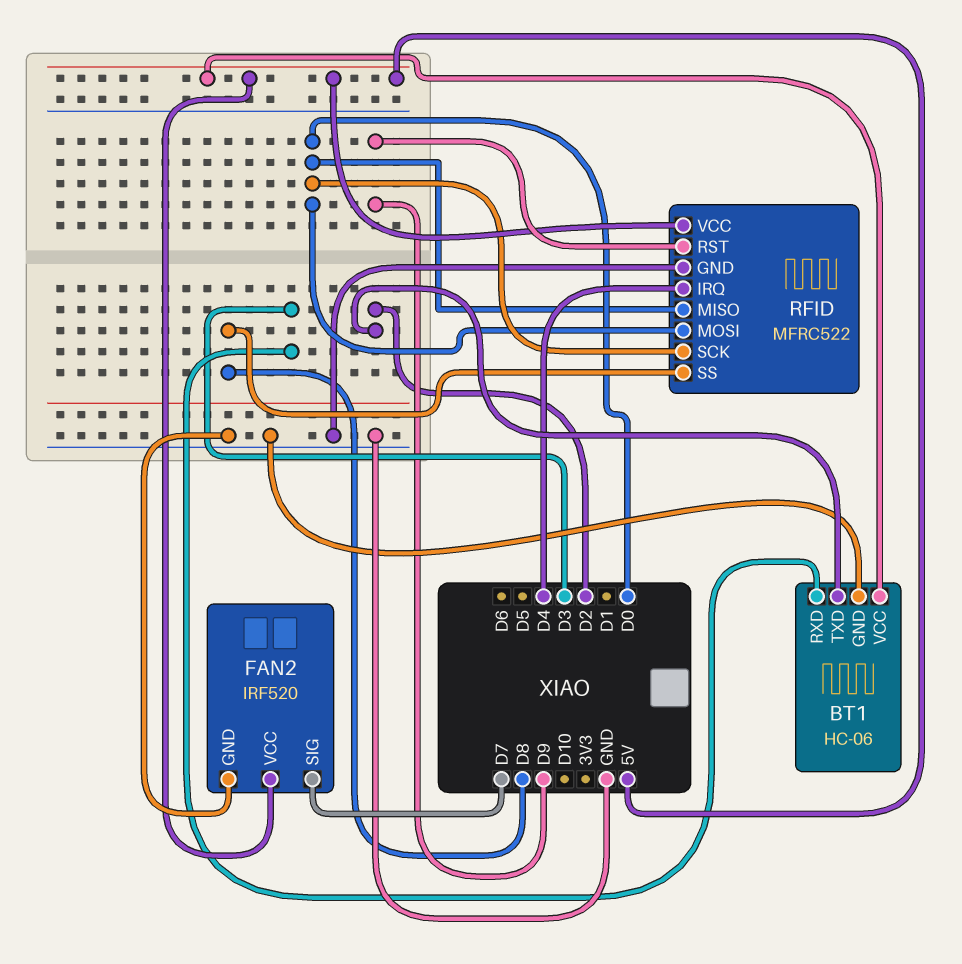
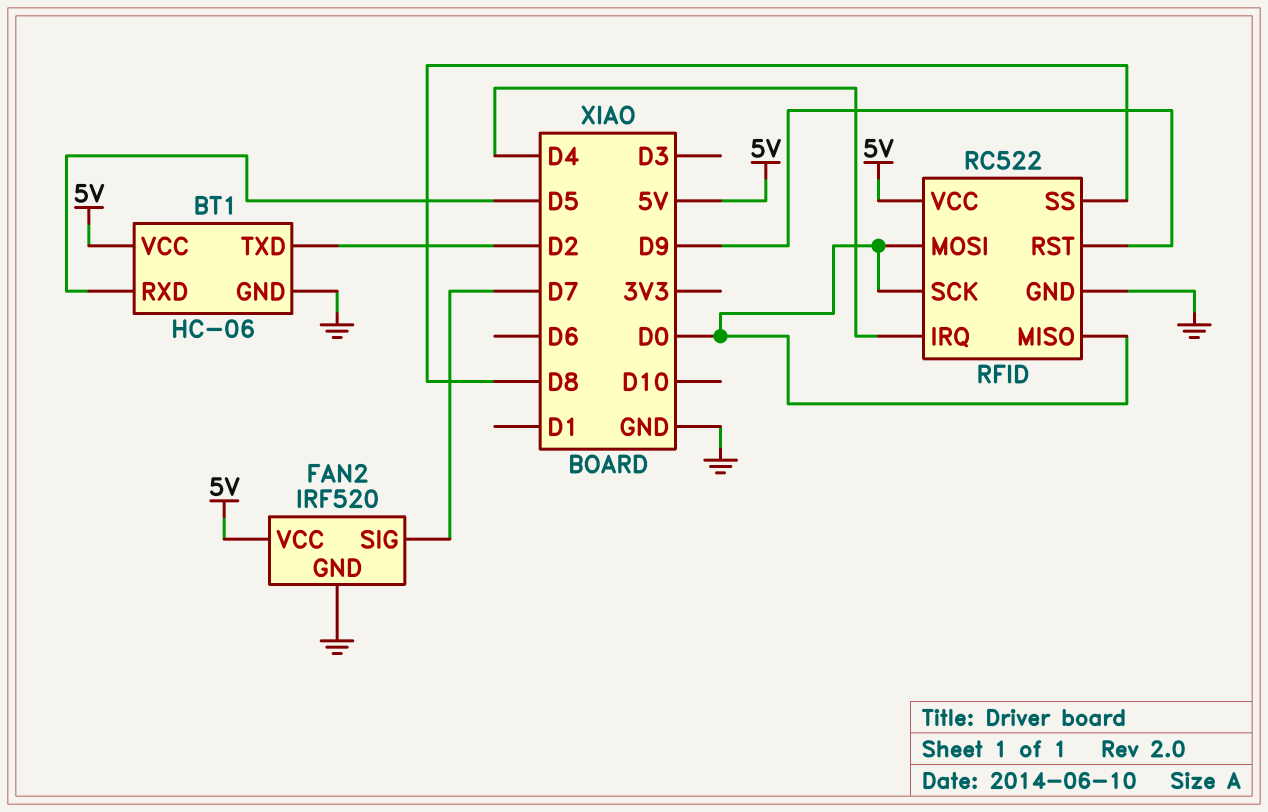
BT1 pin RXD: D3 -> D5
RFID: MFRC522 -> RC522

